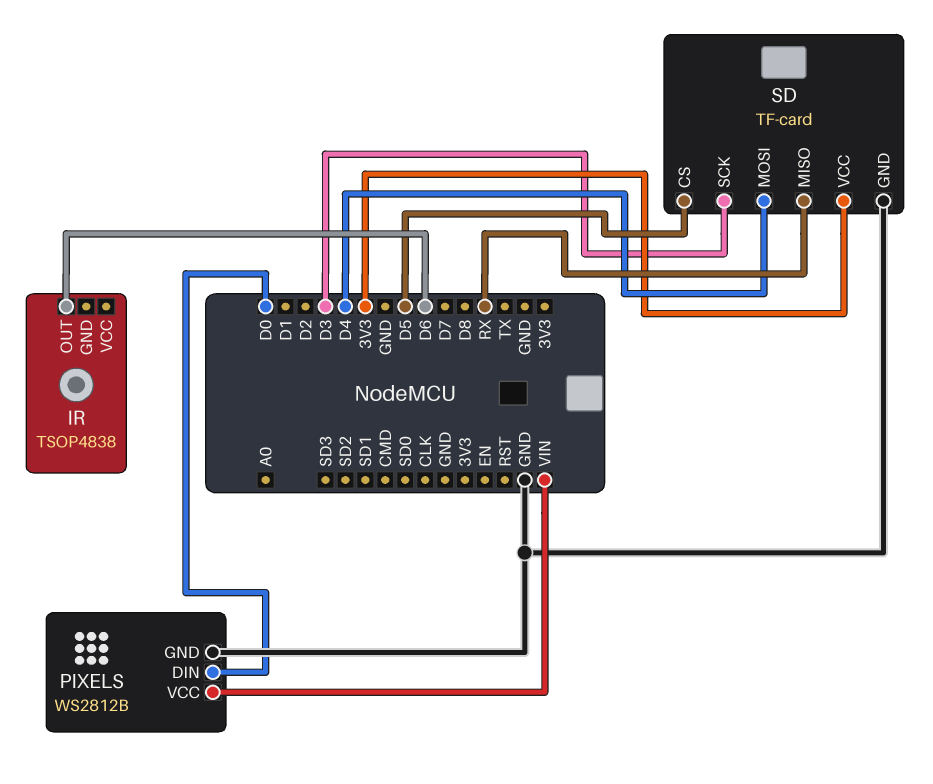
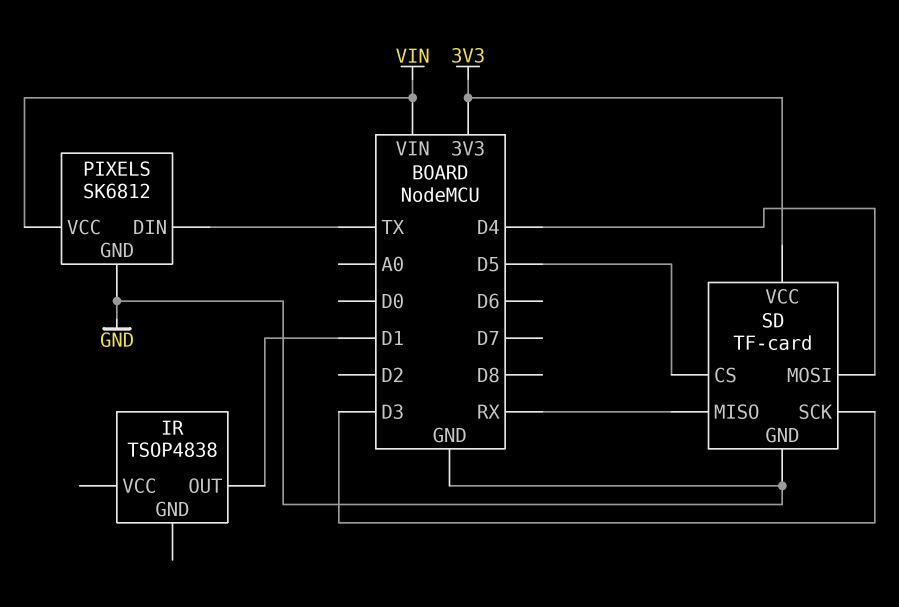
IR pin OUT: D6 -> D1
PIXELS: WS2812B -> SK6812
PIXELS pin DIN: D0 -> TX

